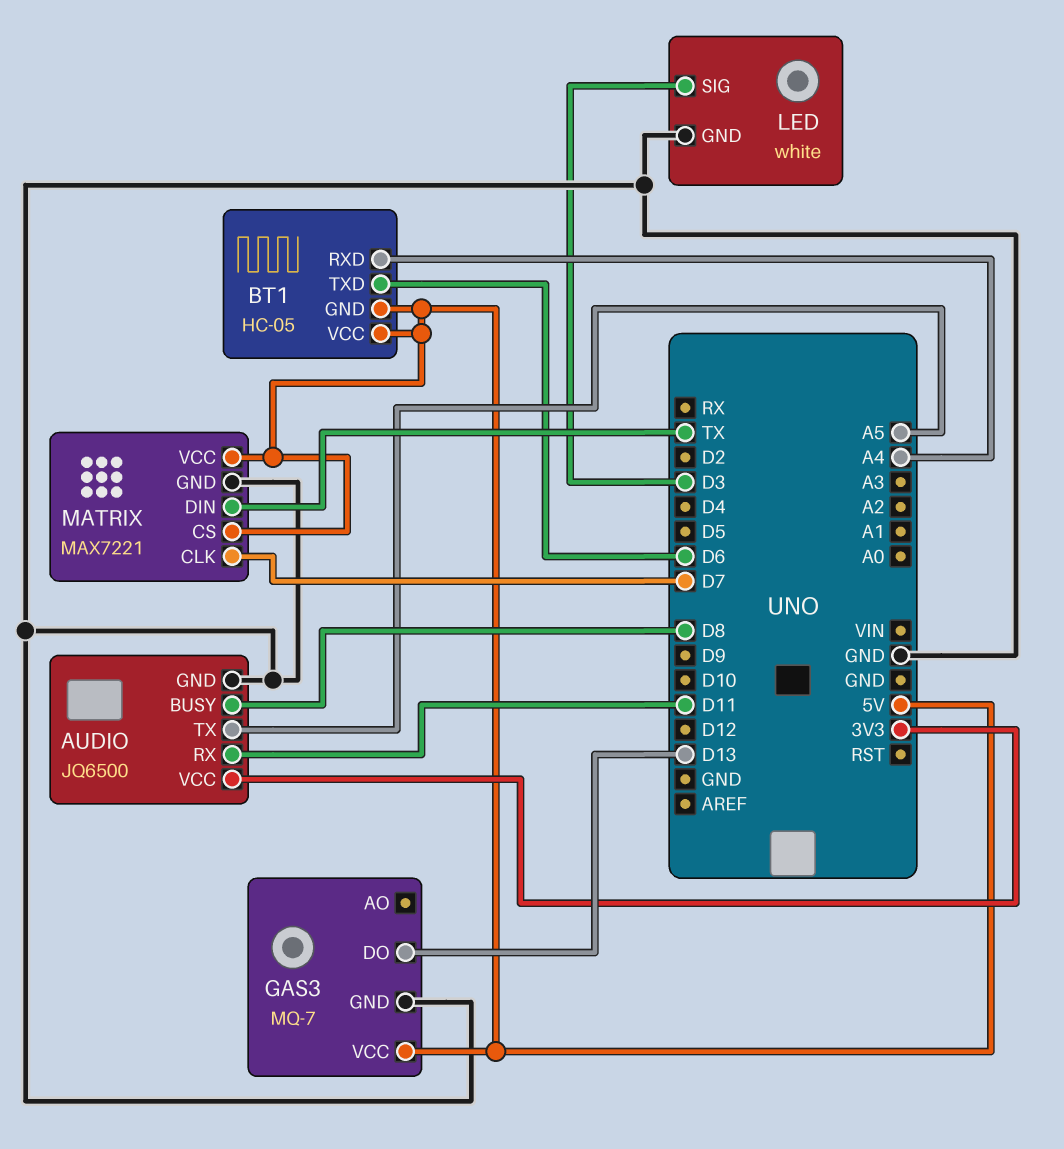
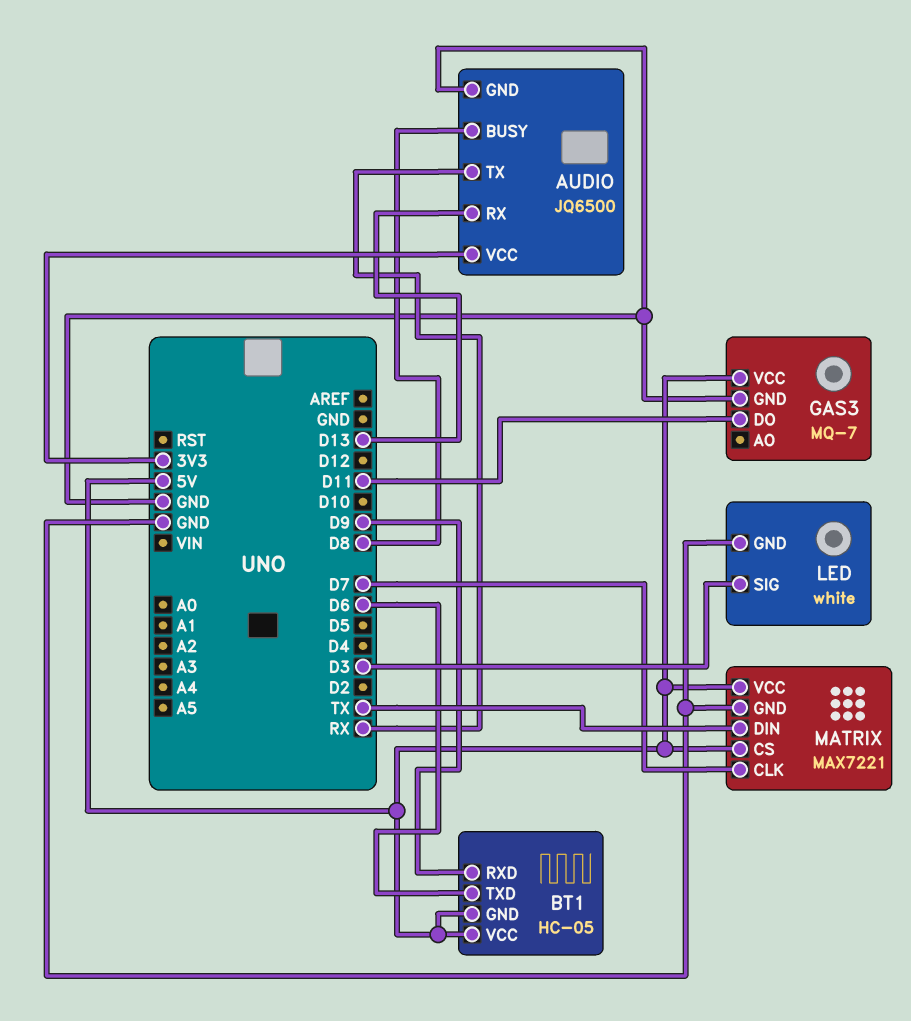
AUDIO pin RX: D11 -> D13
AUDIO pin TX: A5 -> RX
BT1 pin RXD: A4 -> D9
GAS3 pin DO: D13 -> D11

